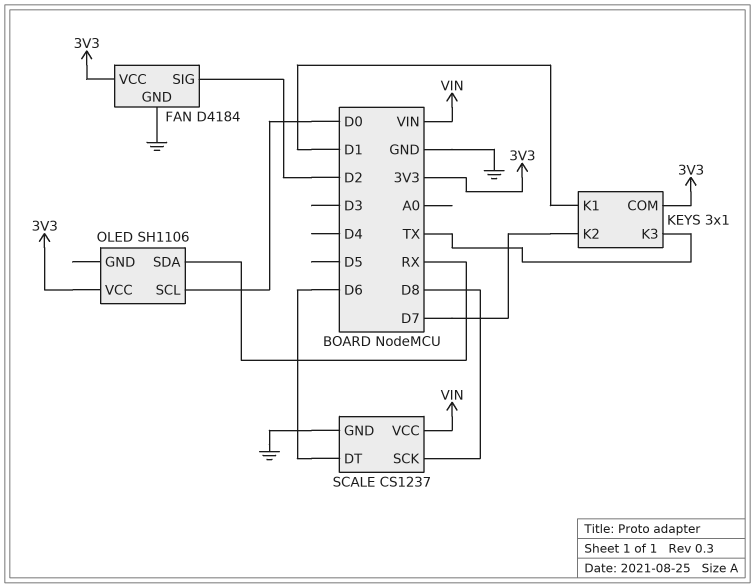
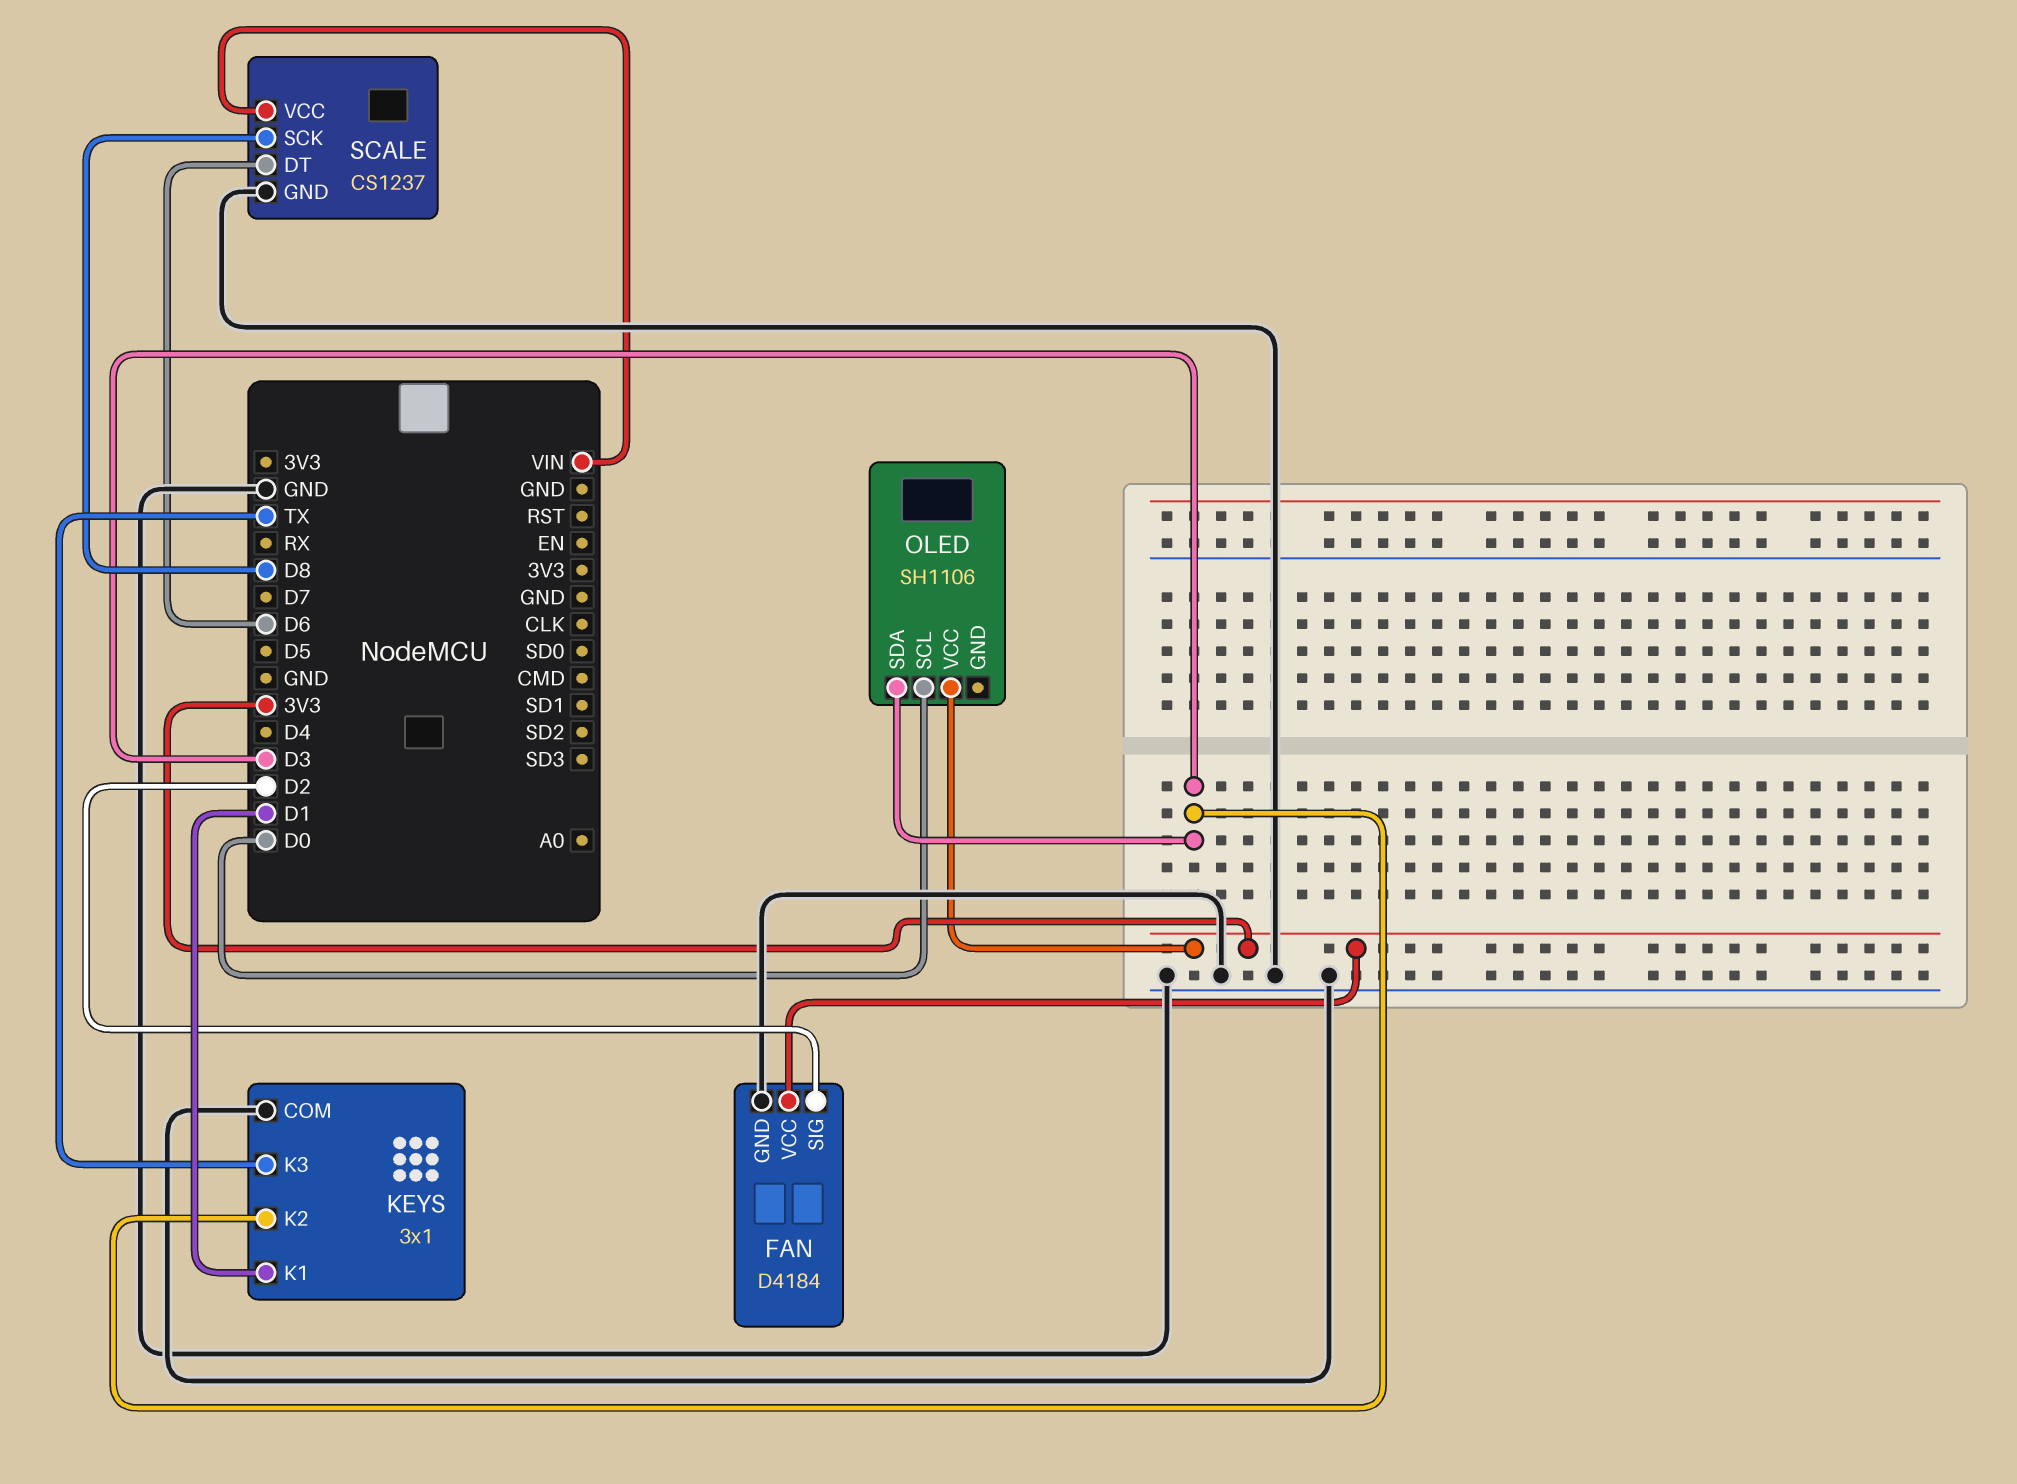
KEYS pin COM: 3V3 -> GND
KEYS pin K2: D7 -> D3
OLED pin SDA: RX -> D3

